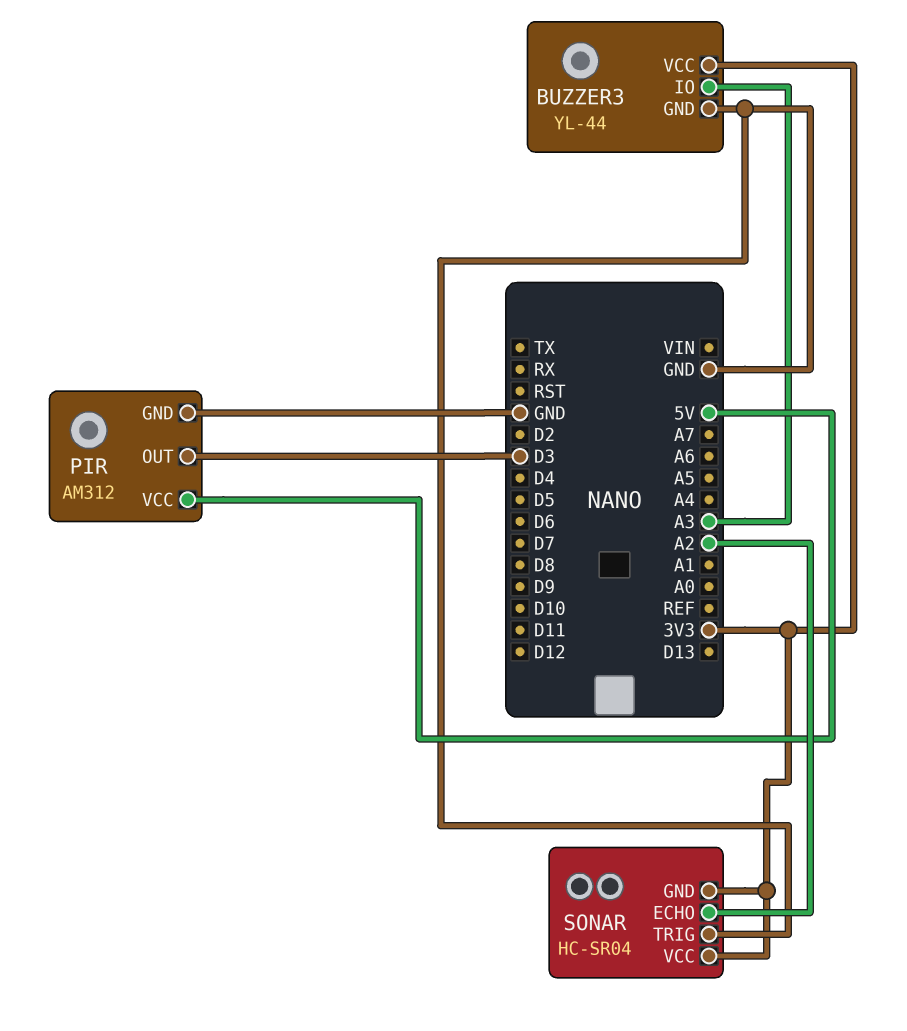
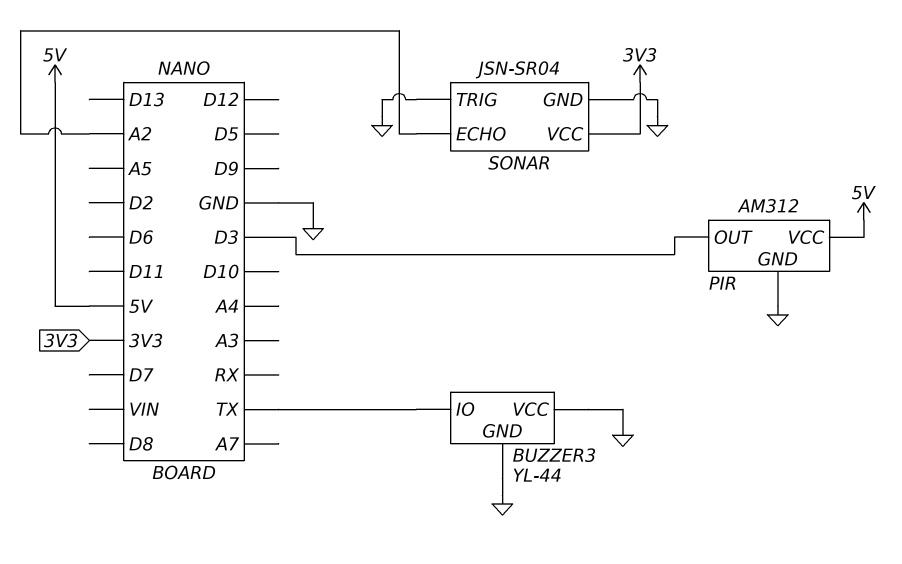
BUZZER3 pin IO: A3 -> TX
BUZZER3 pin VCC: 3V3 -> GND
SONAR: HC-SR04 -> JSN-SR04
SONAR pin GND: 3V3 -> GND

